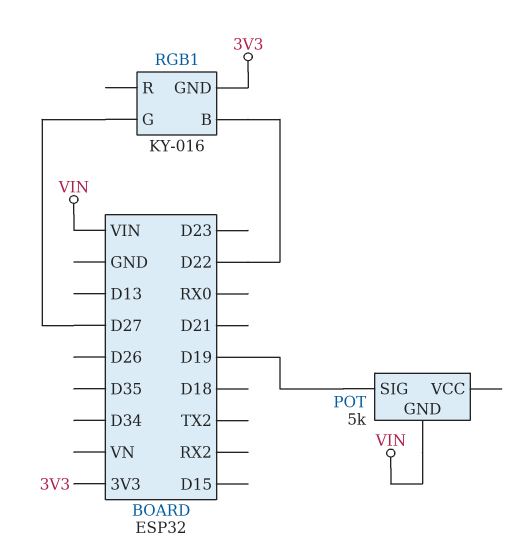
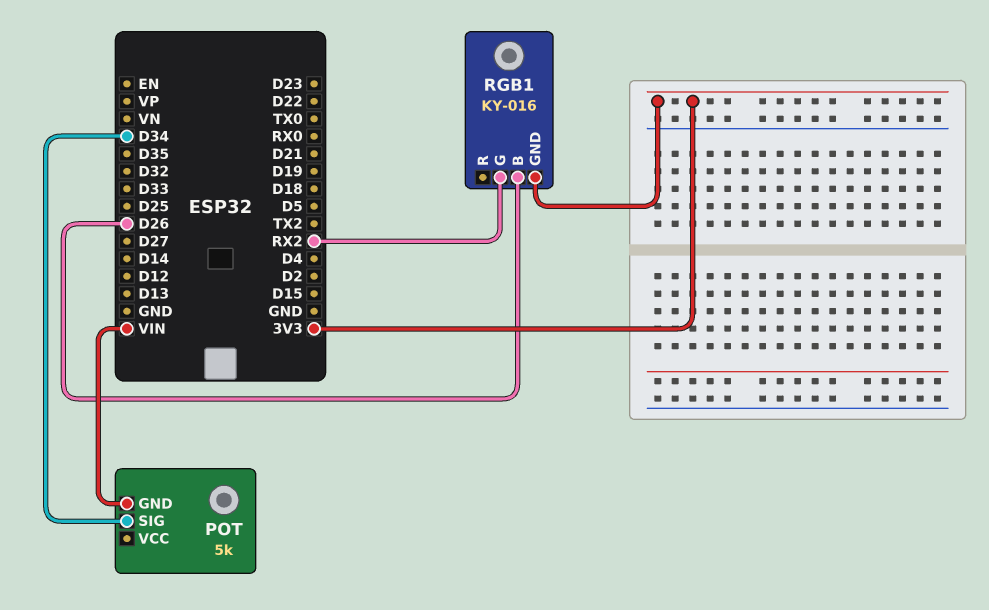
POT pin SIG: D19 -> D34
RGB1 pin B: D22 -> D26
RGB1 pin G: D27 -> RX2

